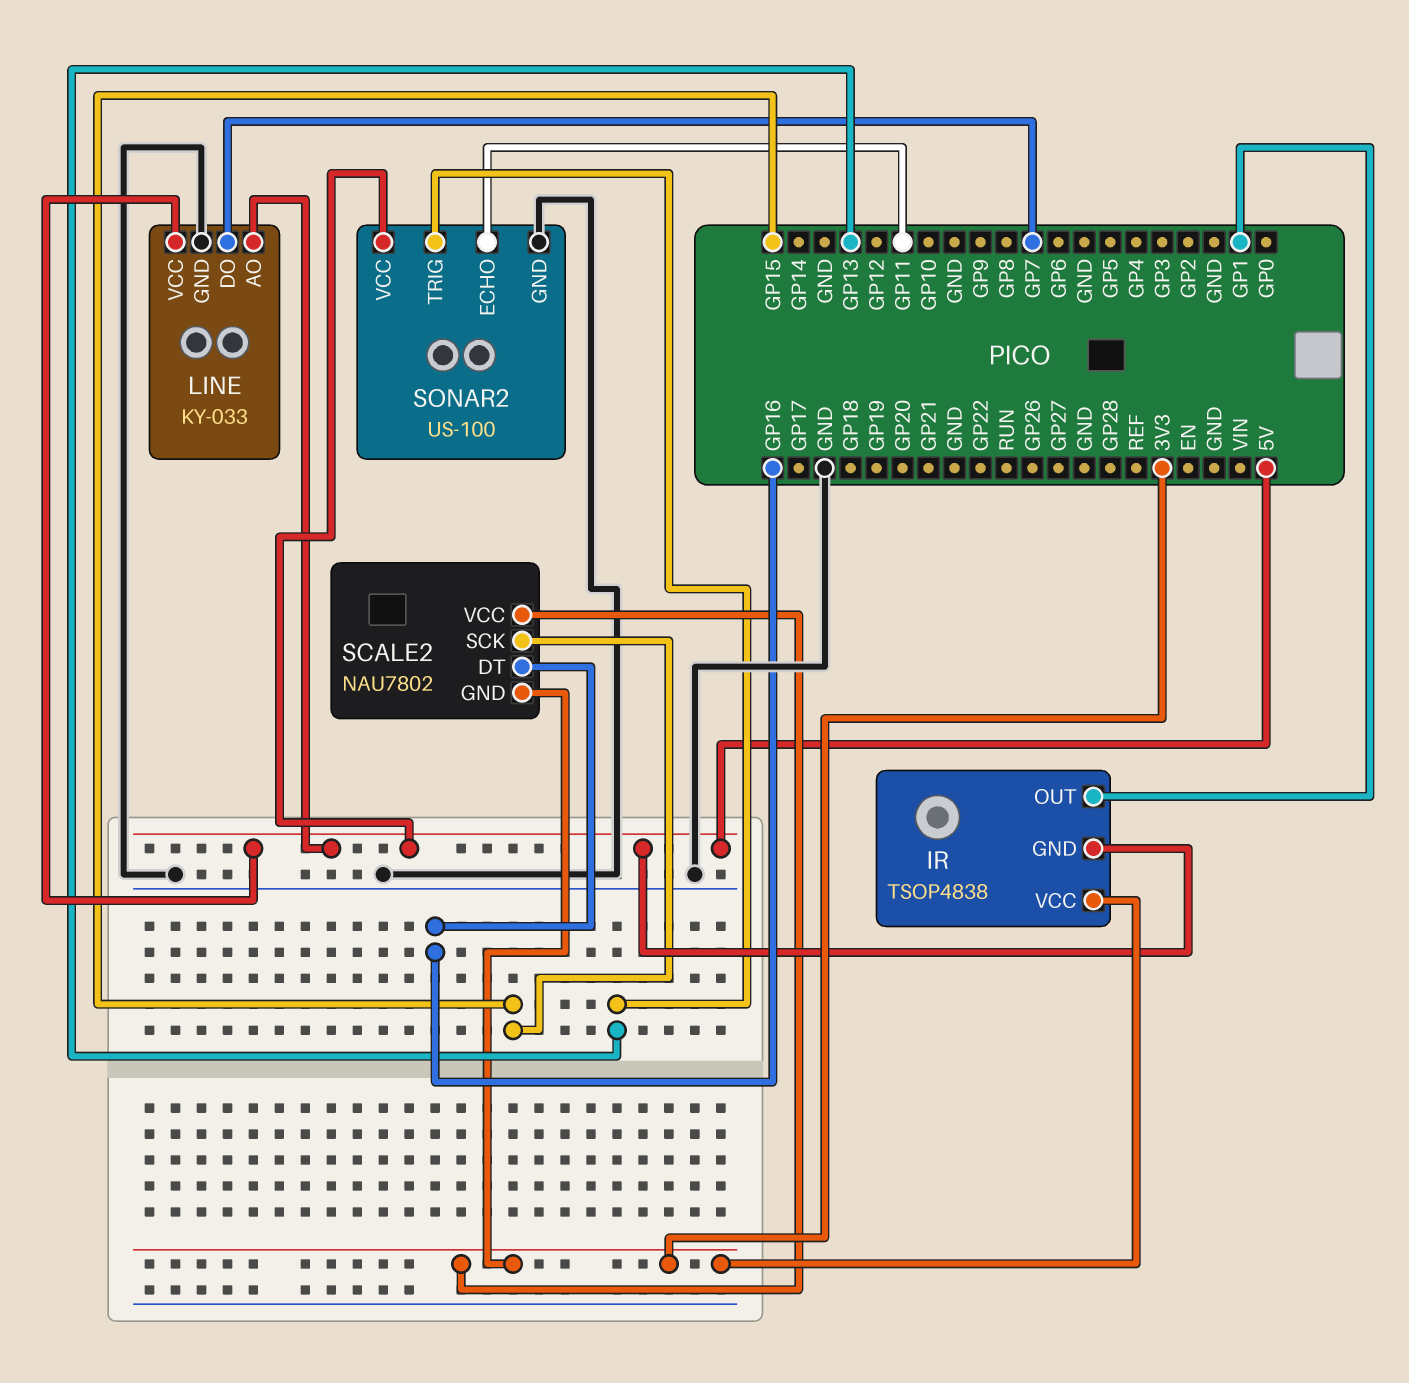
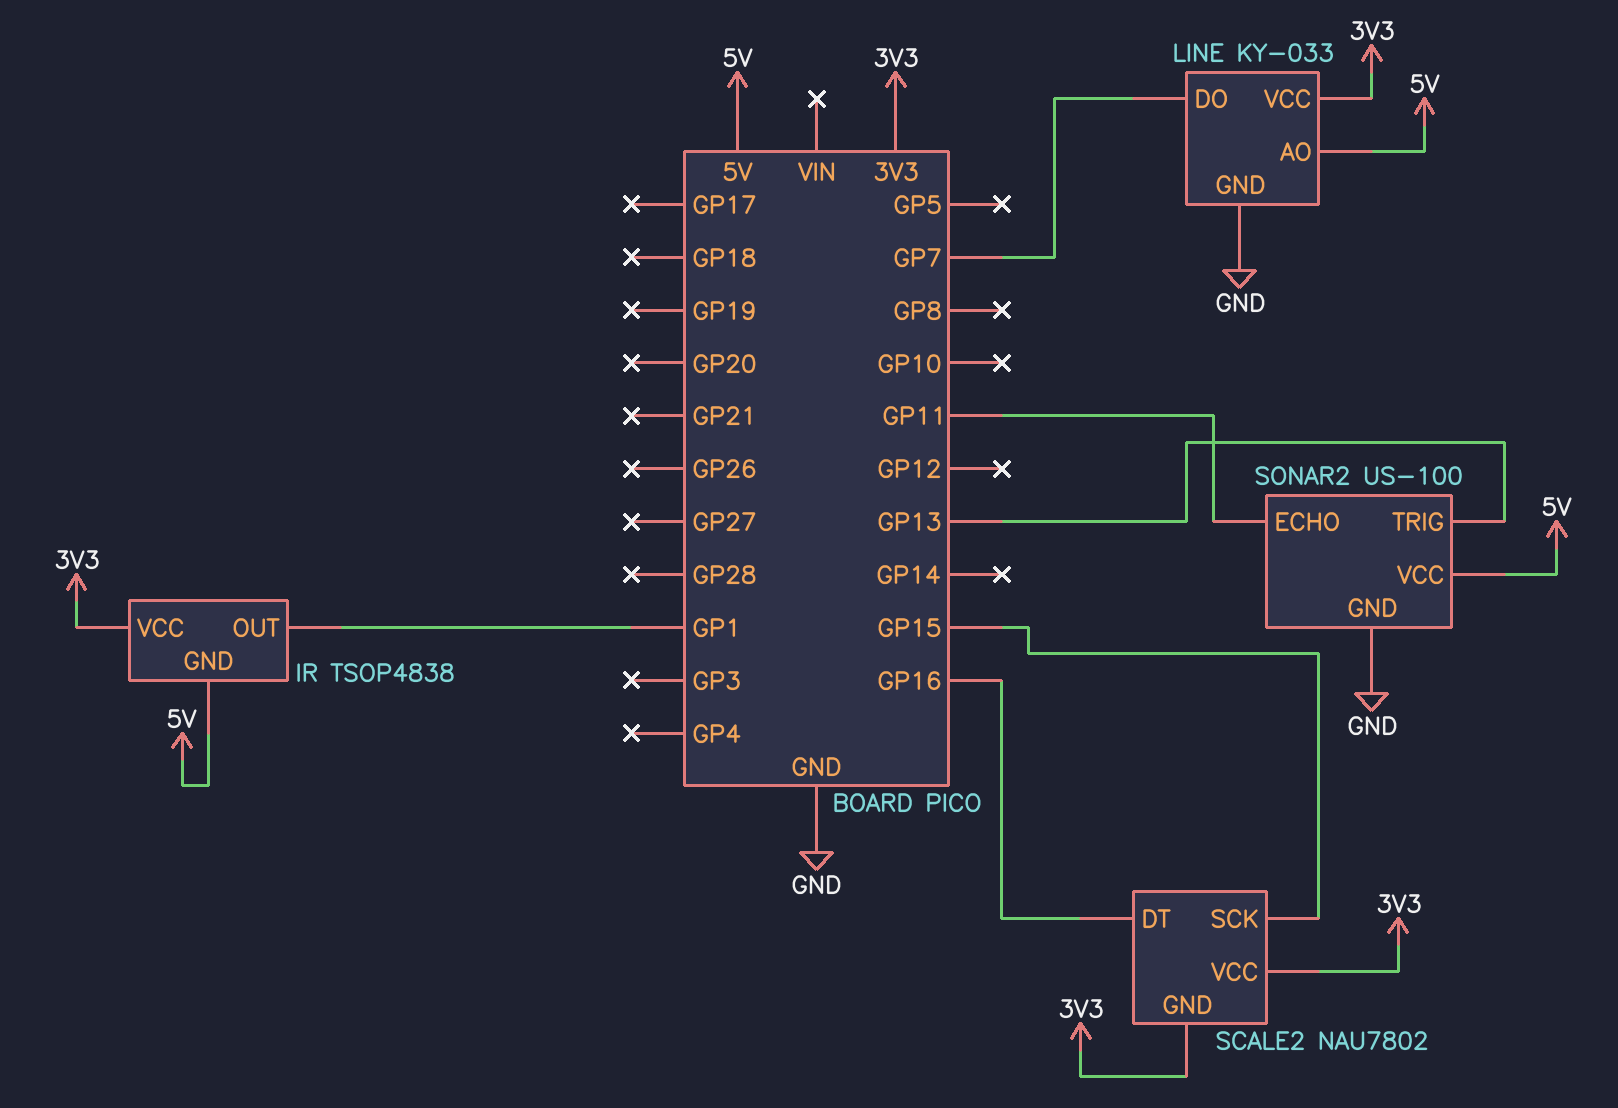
LINE pin VCC: 5V -> 3V3

